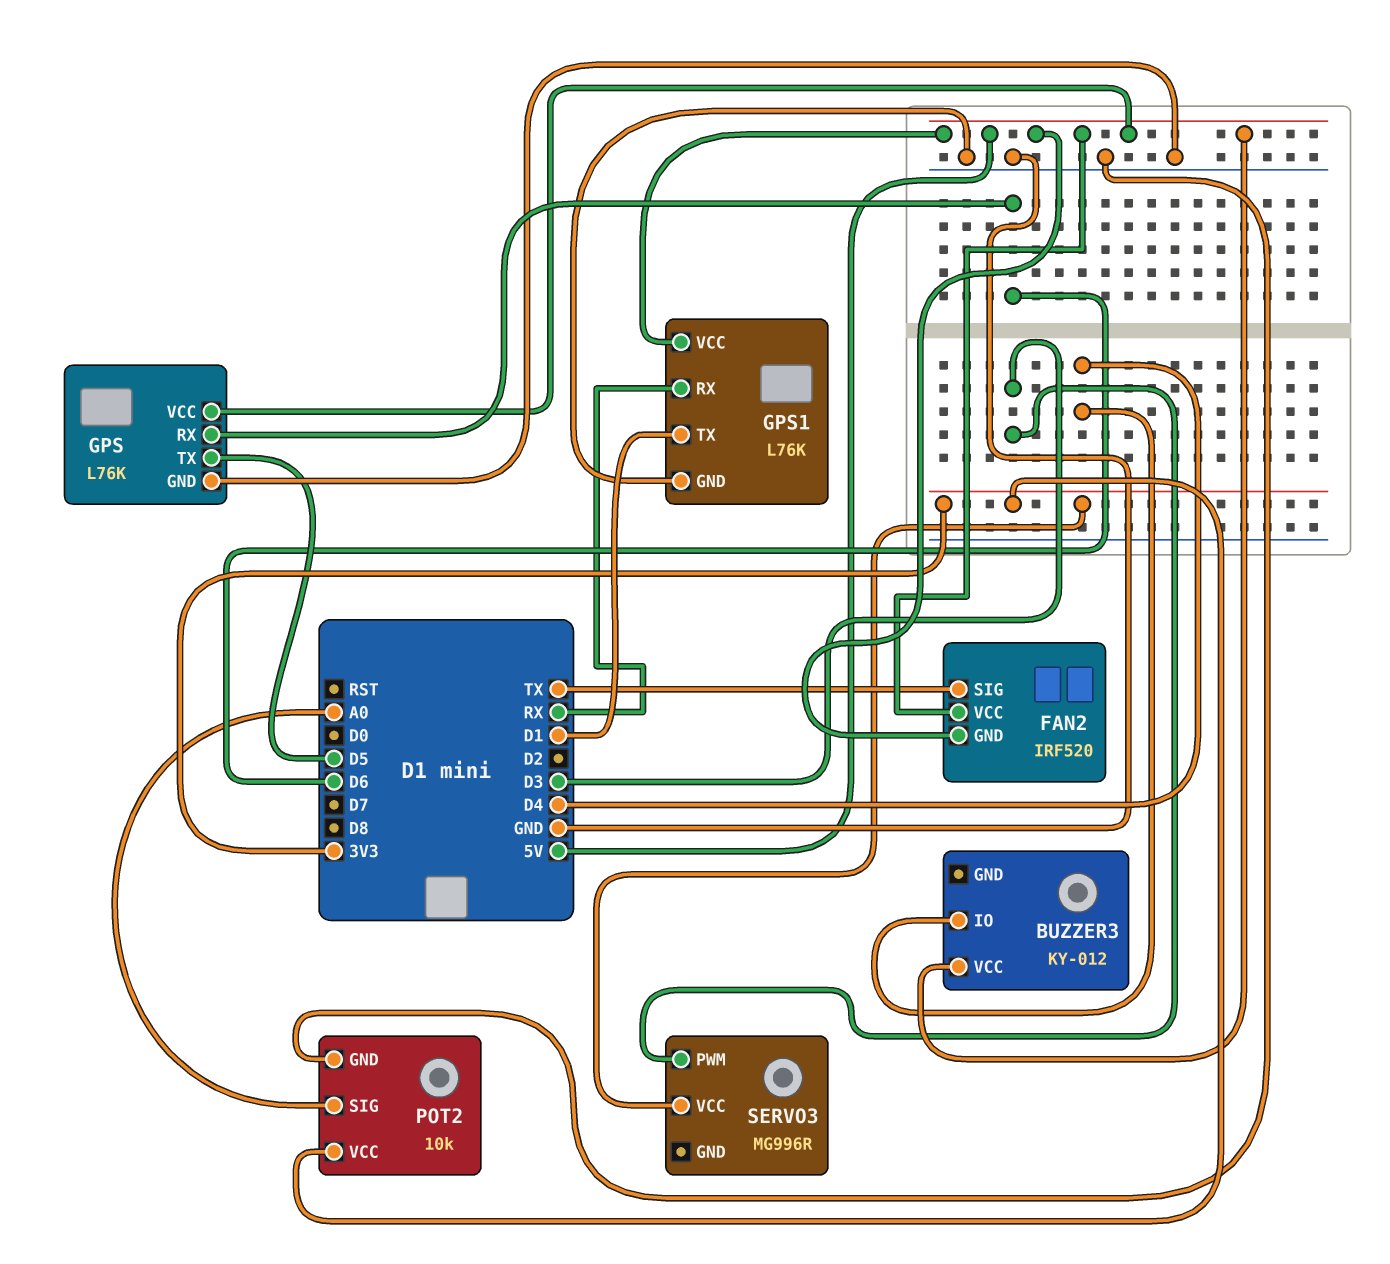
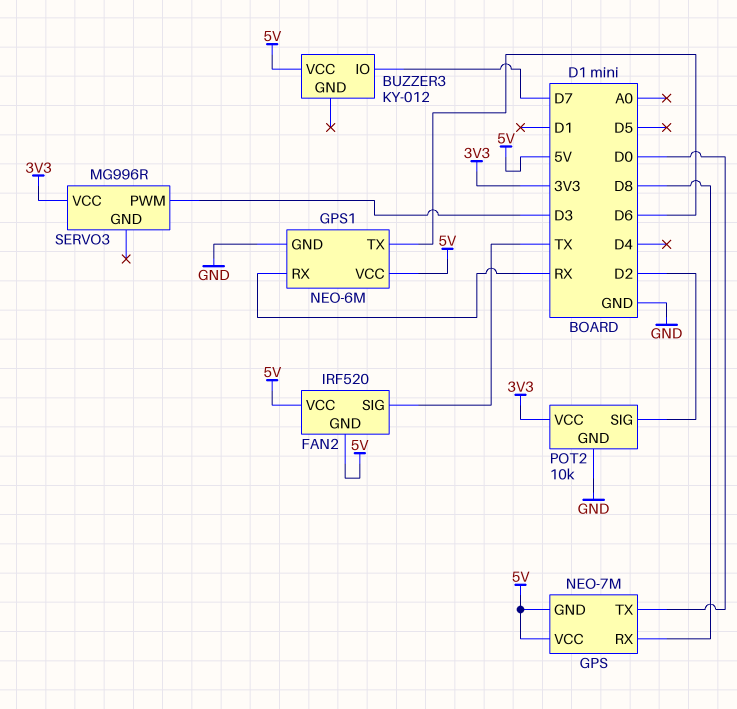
BUZZER3 pin IO: D4 -> D7
GPS: L76K -> NEO-7M
GPS pin GND: GND -> 5V
GPS pin RX: D6 -> D8
GPS pin TX: D5 -> D0
GPS1: L76K -> NEO-6M
GPS1 pin TX: D1 -> D6
POT2 pin SIG: A0 -> D2

